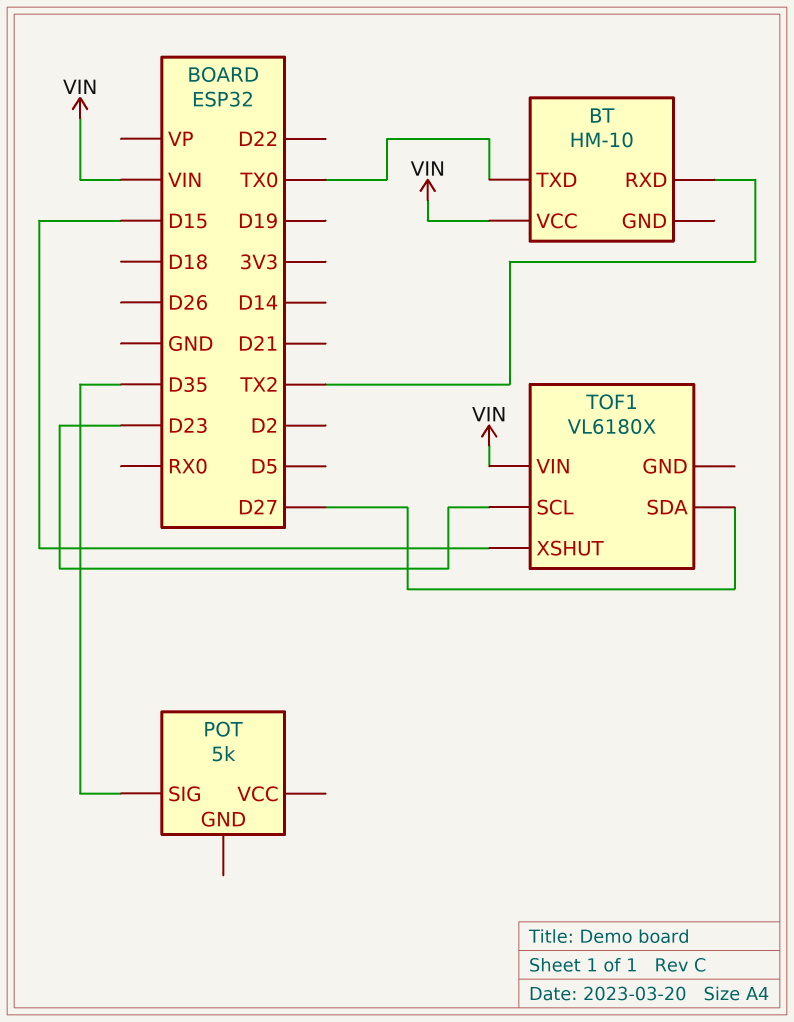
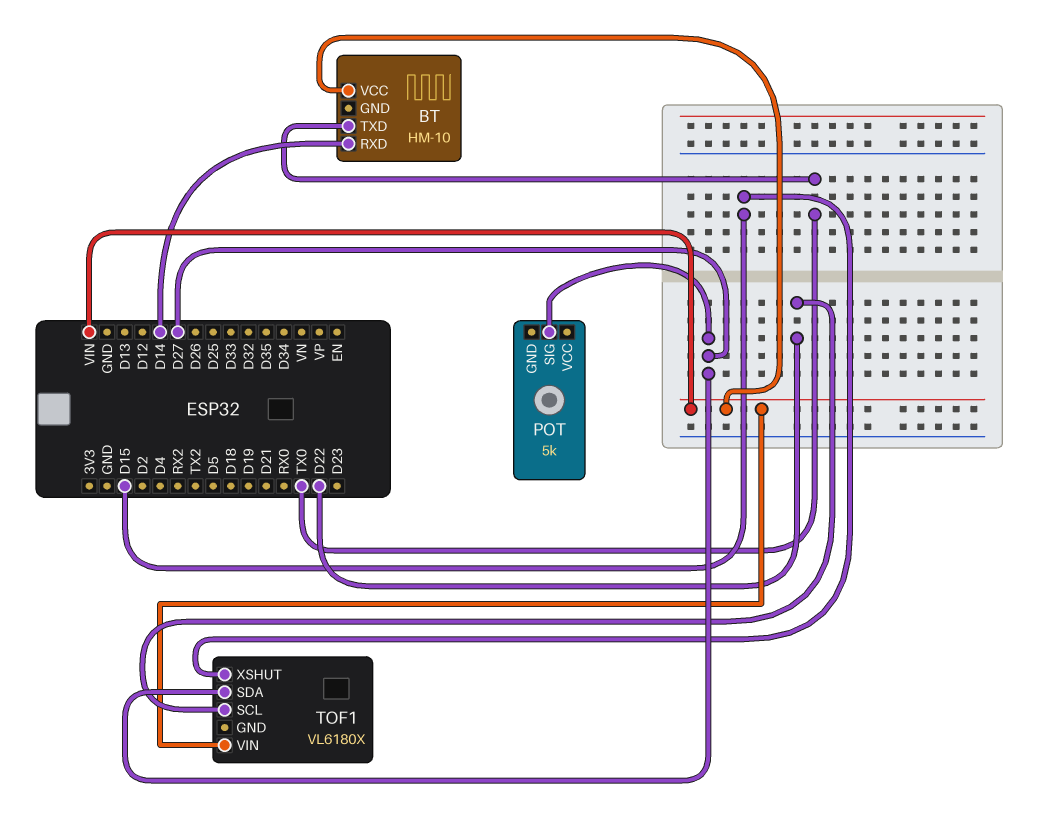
BT pin RXD: TX2 -> D14
POT pin SIG: D35 -> D27
TOF1 pin SCL: D23 -> D22

